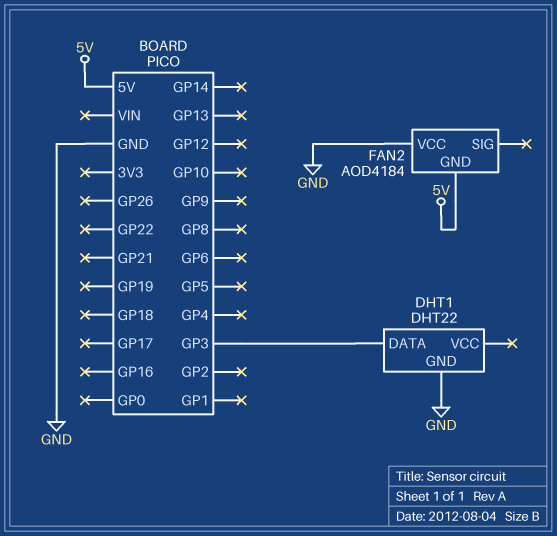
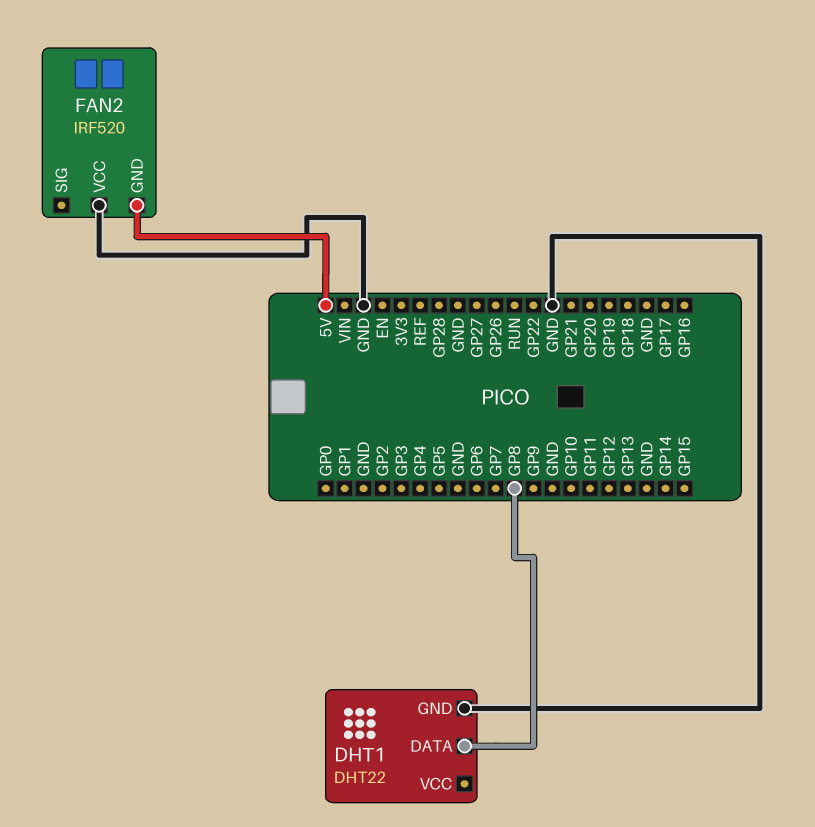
DHT1 pin DATA: GP3 -> GP8
FAN2: AOD4184 -> IRF520

